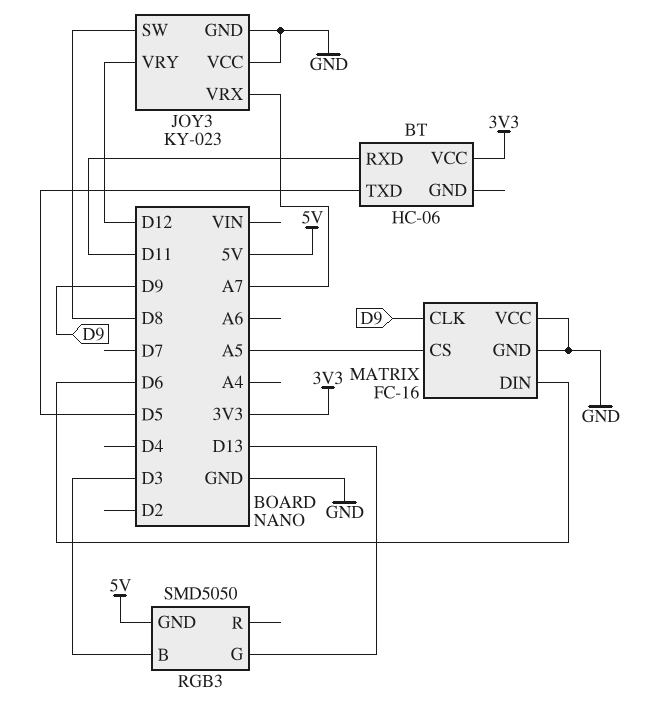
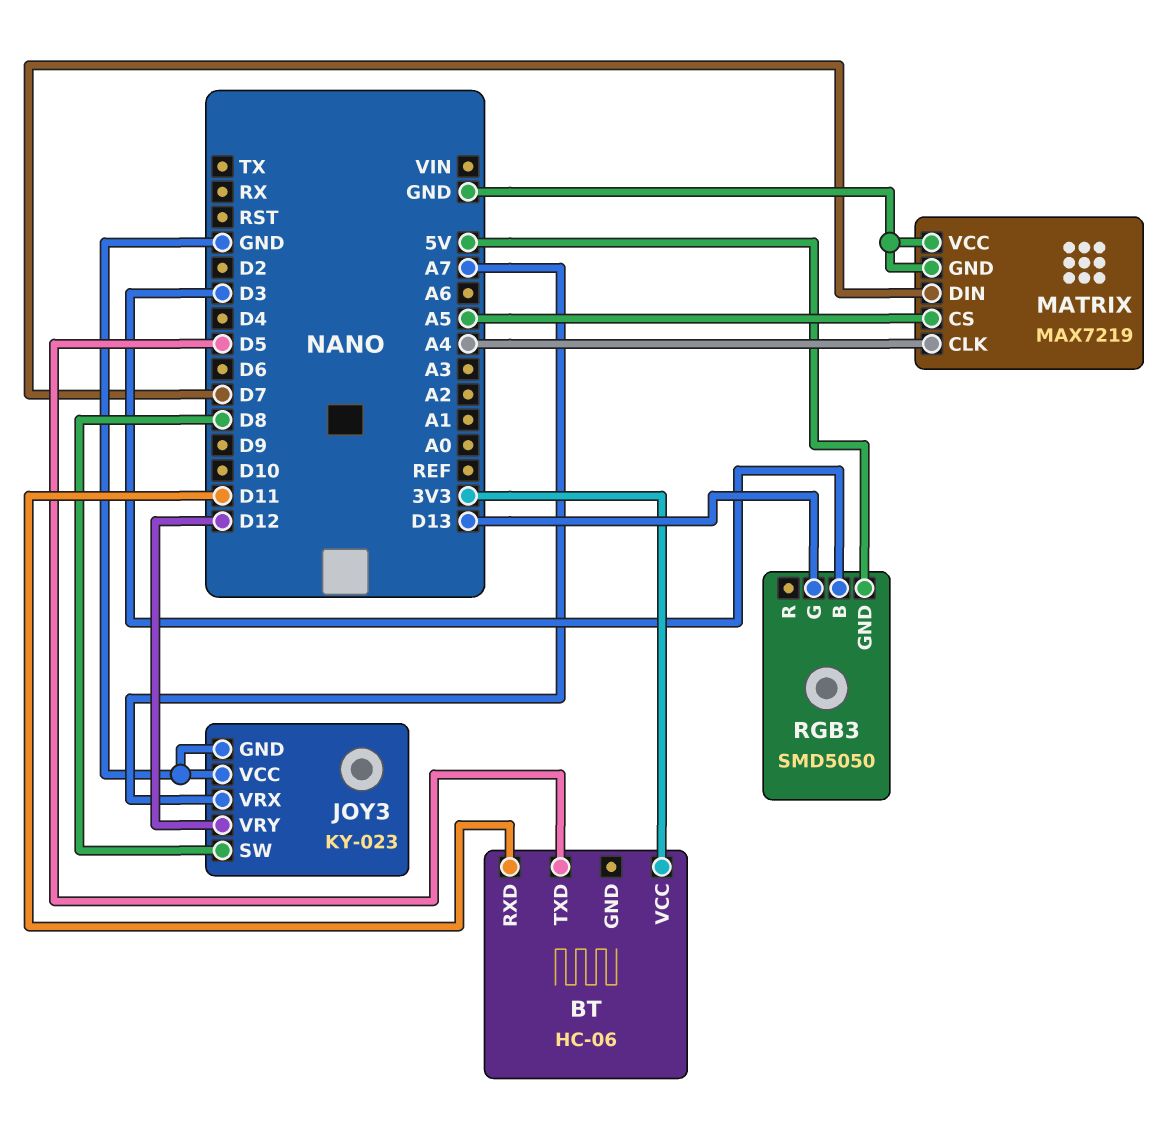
MATRIX: FC-16 -> MAX7219
MATRIX pin CLK: D9 -> A4
MATRIX pin DIN: D6 -> D7

